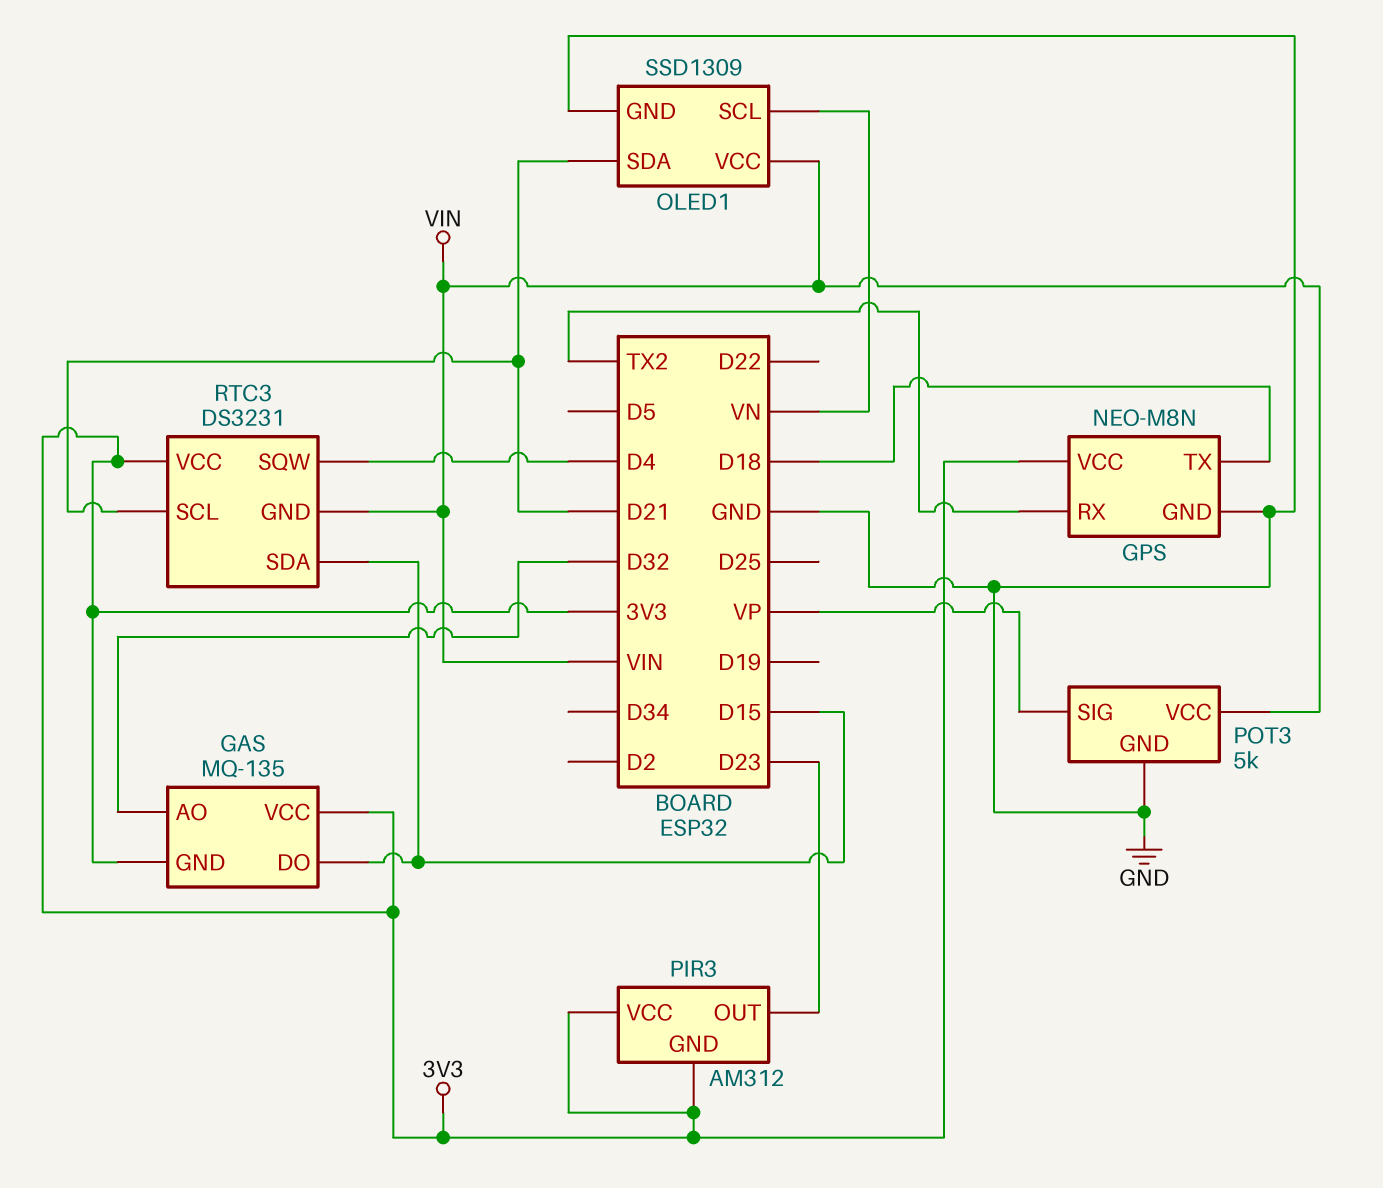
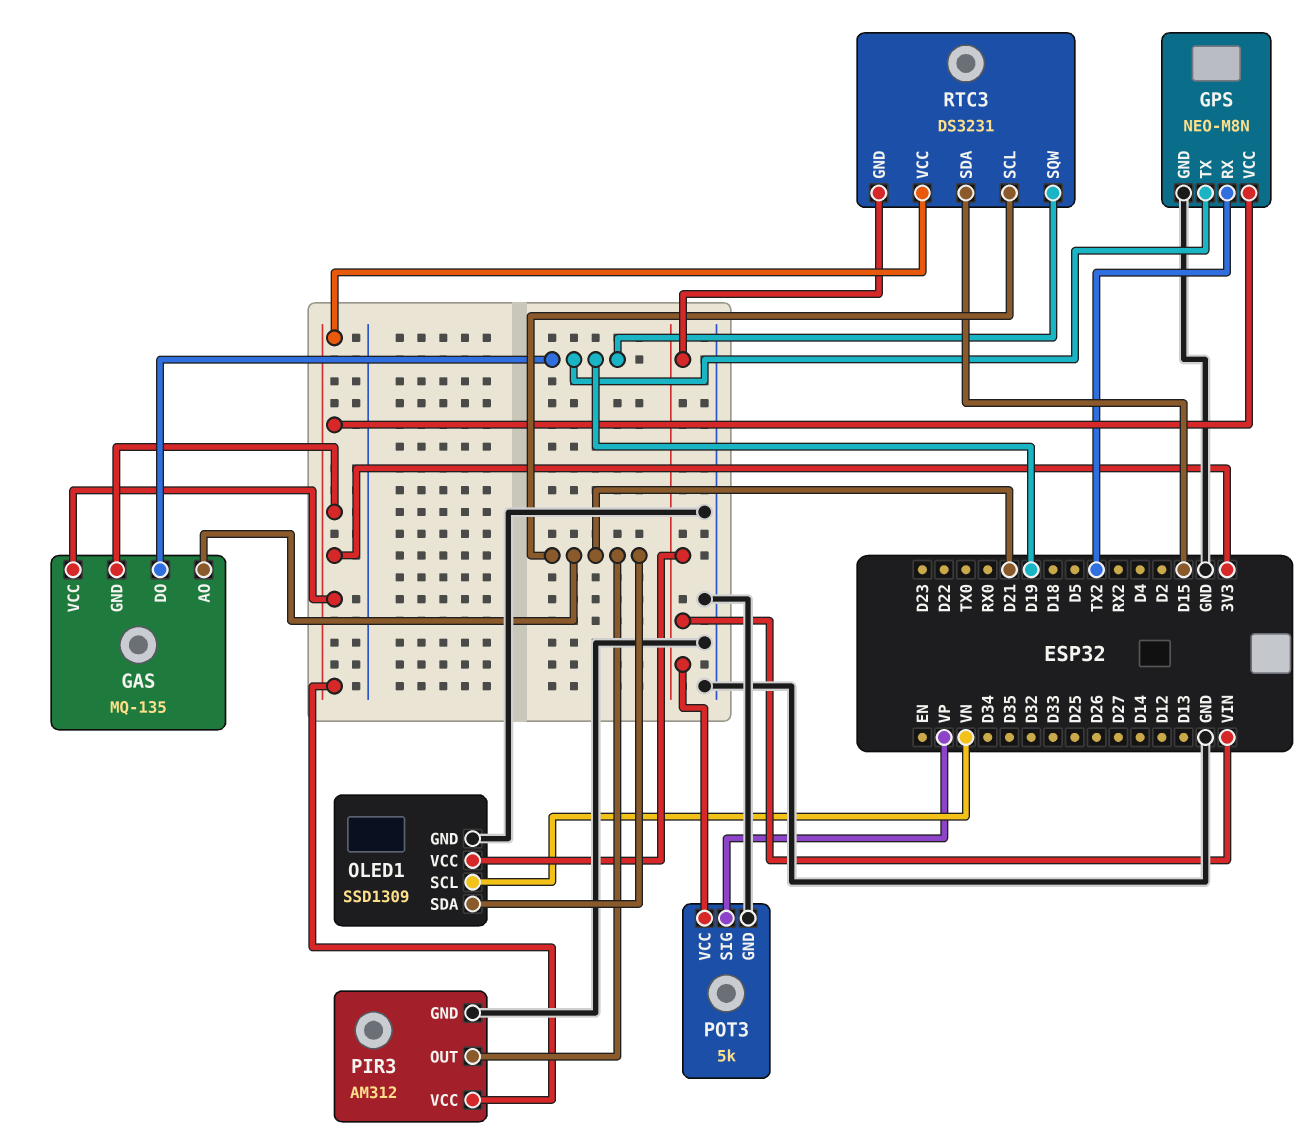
GAS pin AO: D32 -> D21
GAS pin DO: D15 -> D19
GPS pin TX: D18 -> D19
PIR3 pin GND: 3V3 -> GND
PIR3 pin OUT: D23 -> D21
RTC3 pin SQW: D4 -> D19

